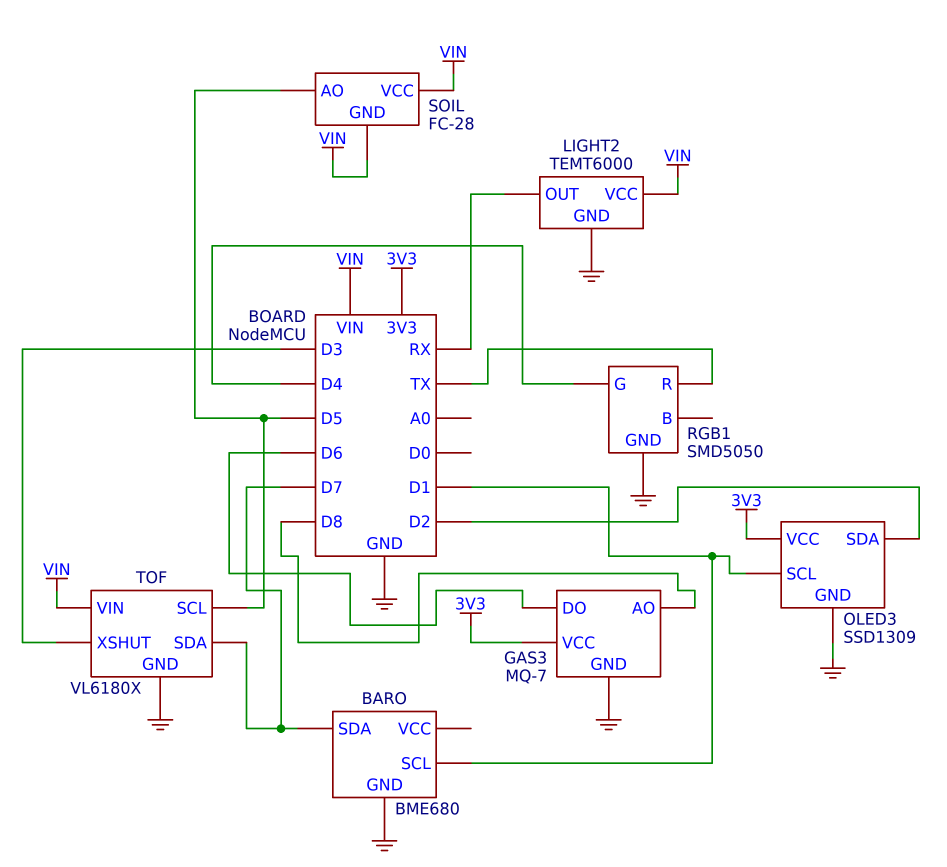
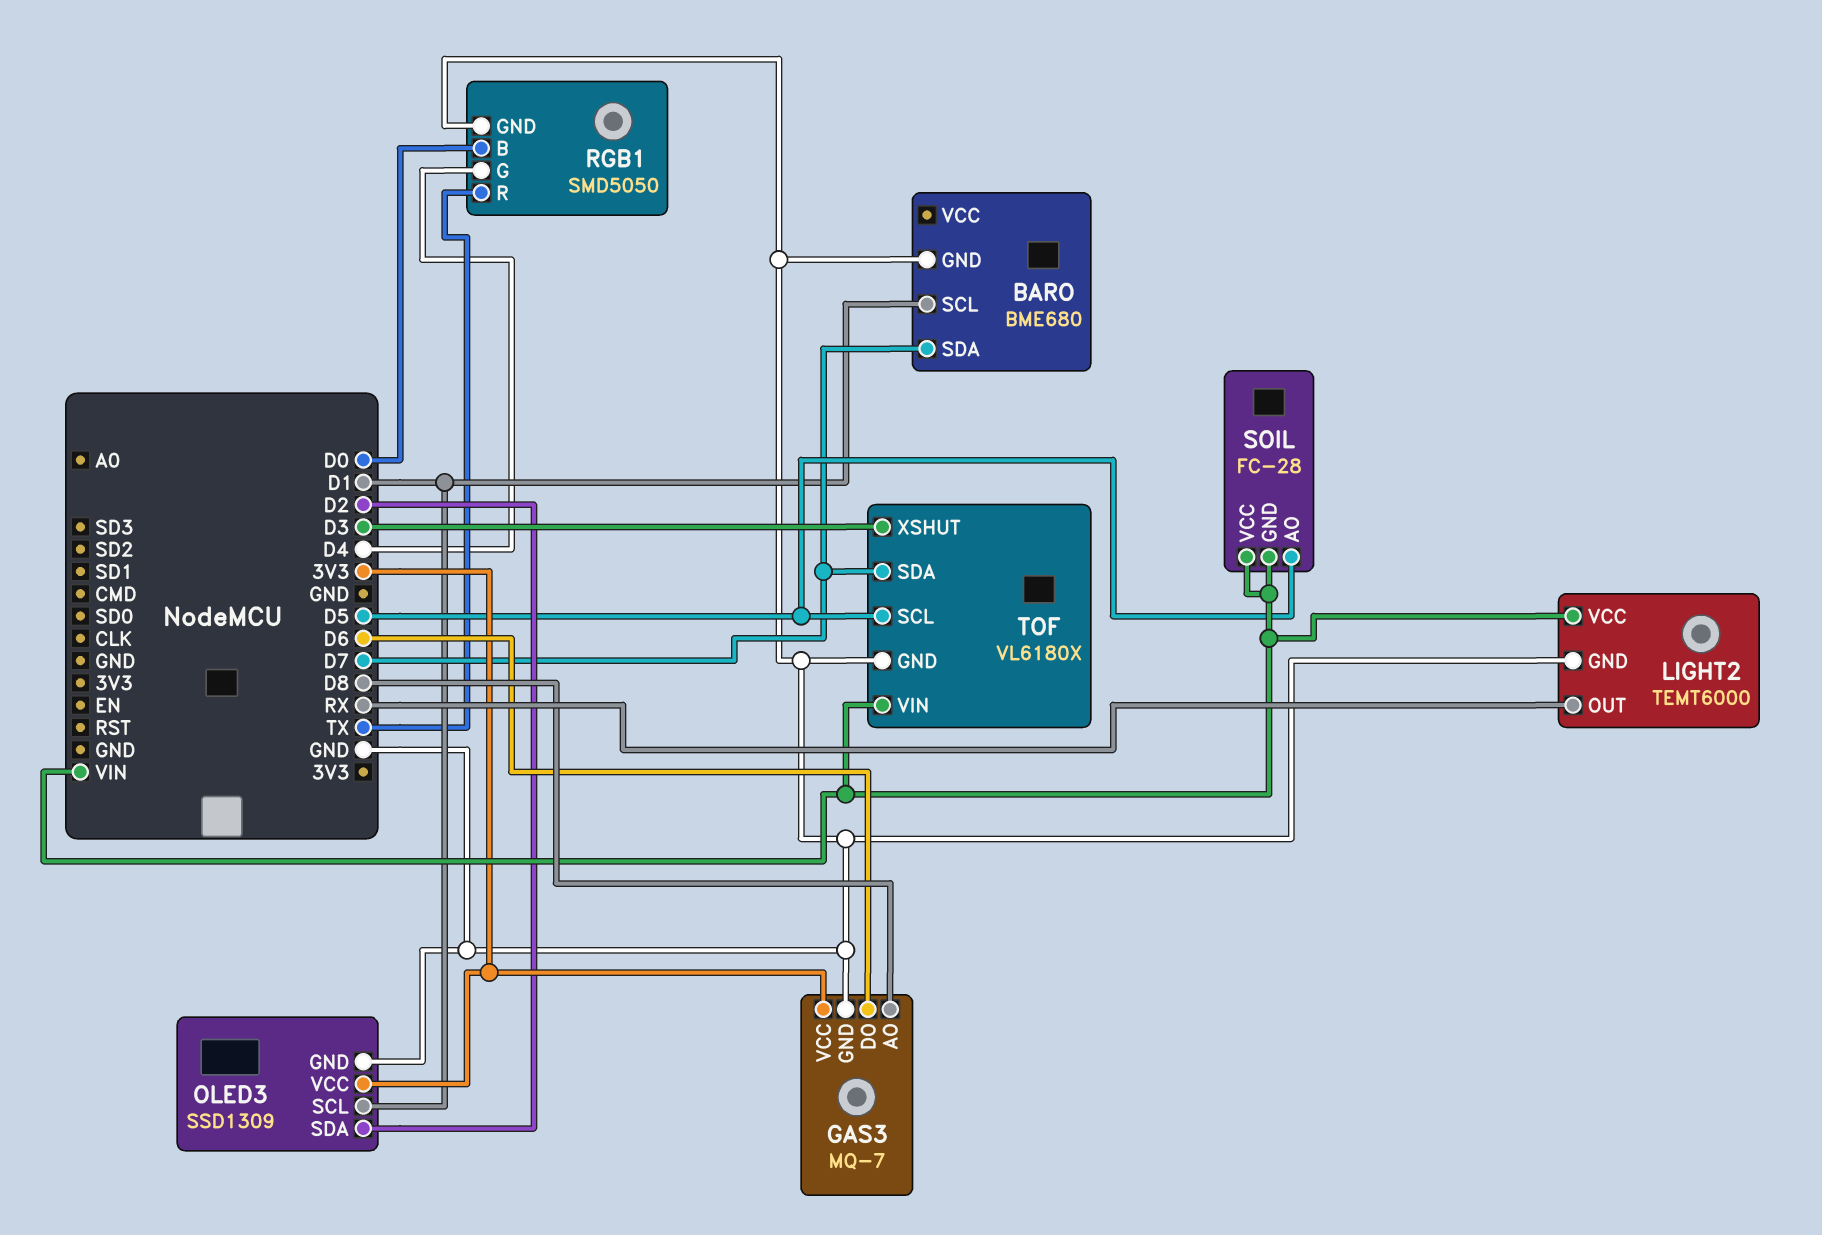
RGB1 pin B: none -> D0

